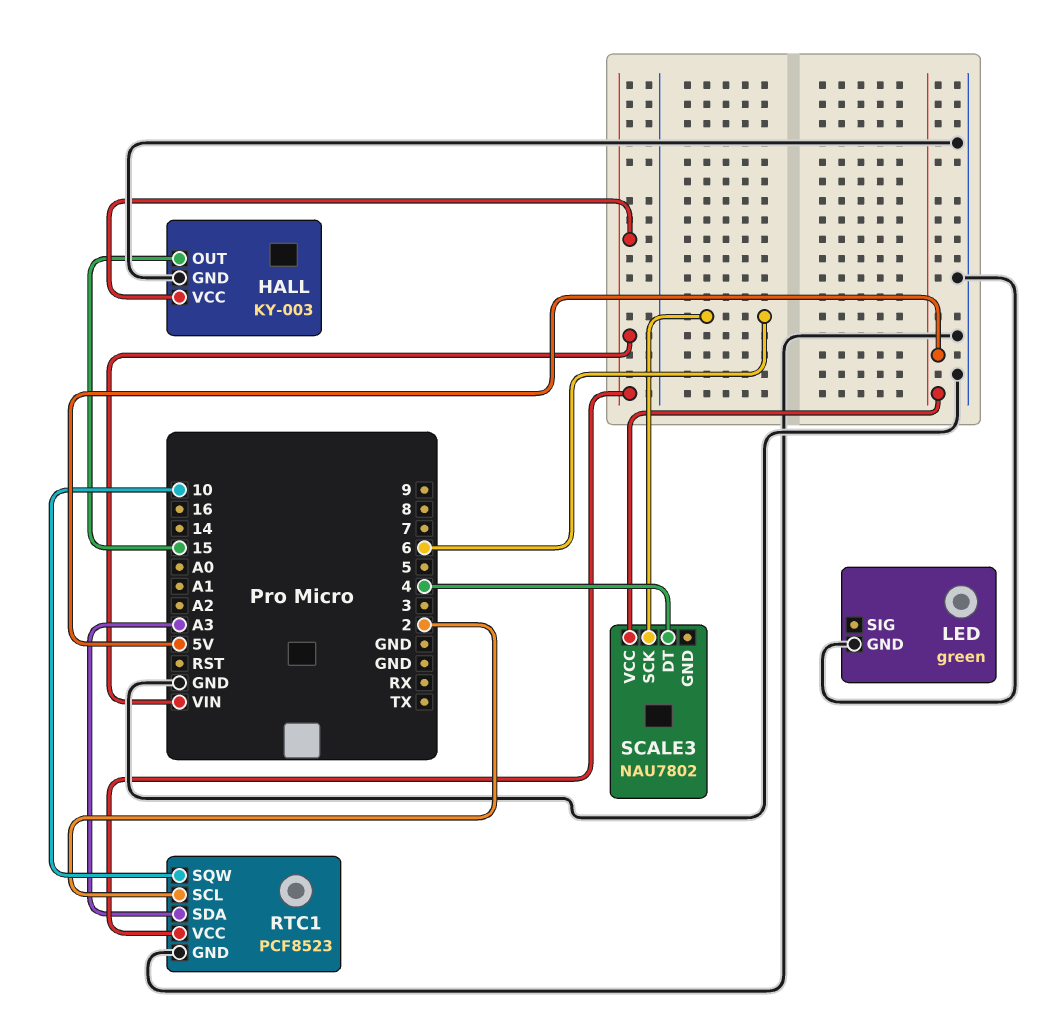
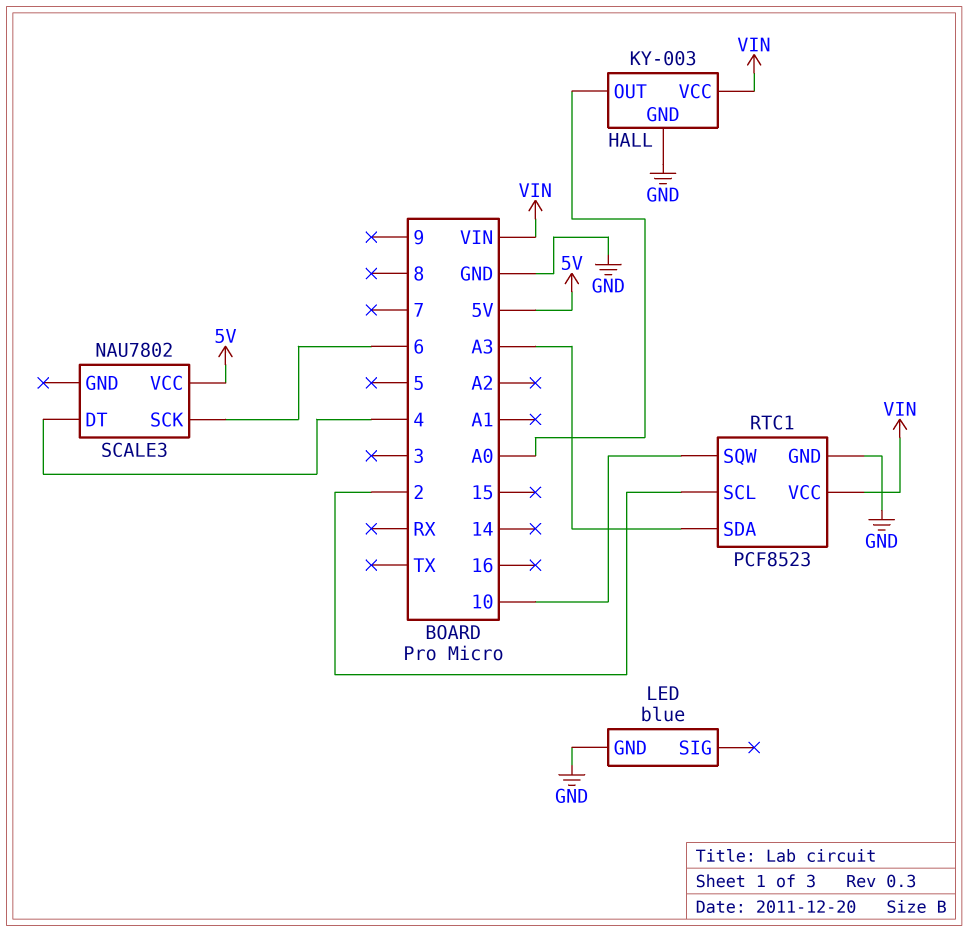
HALL pin OUT: 15 -> A0
LED: green -> blue

